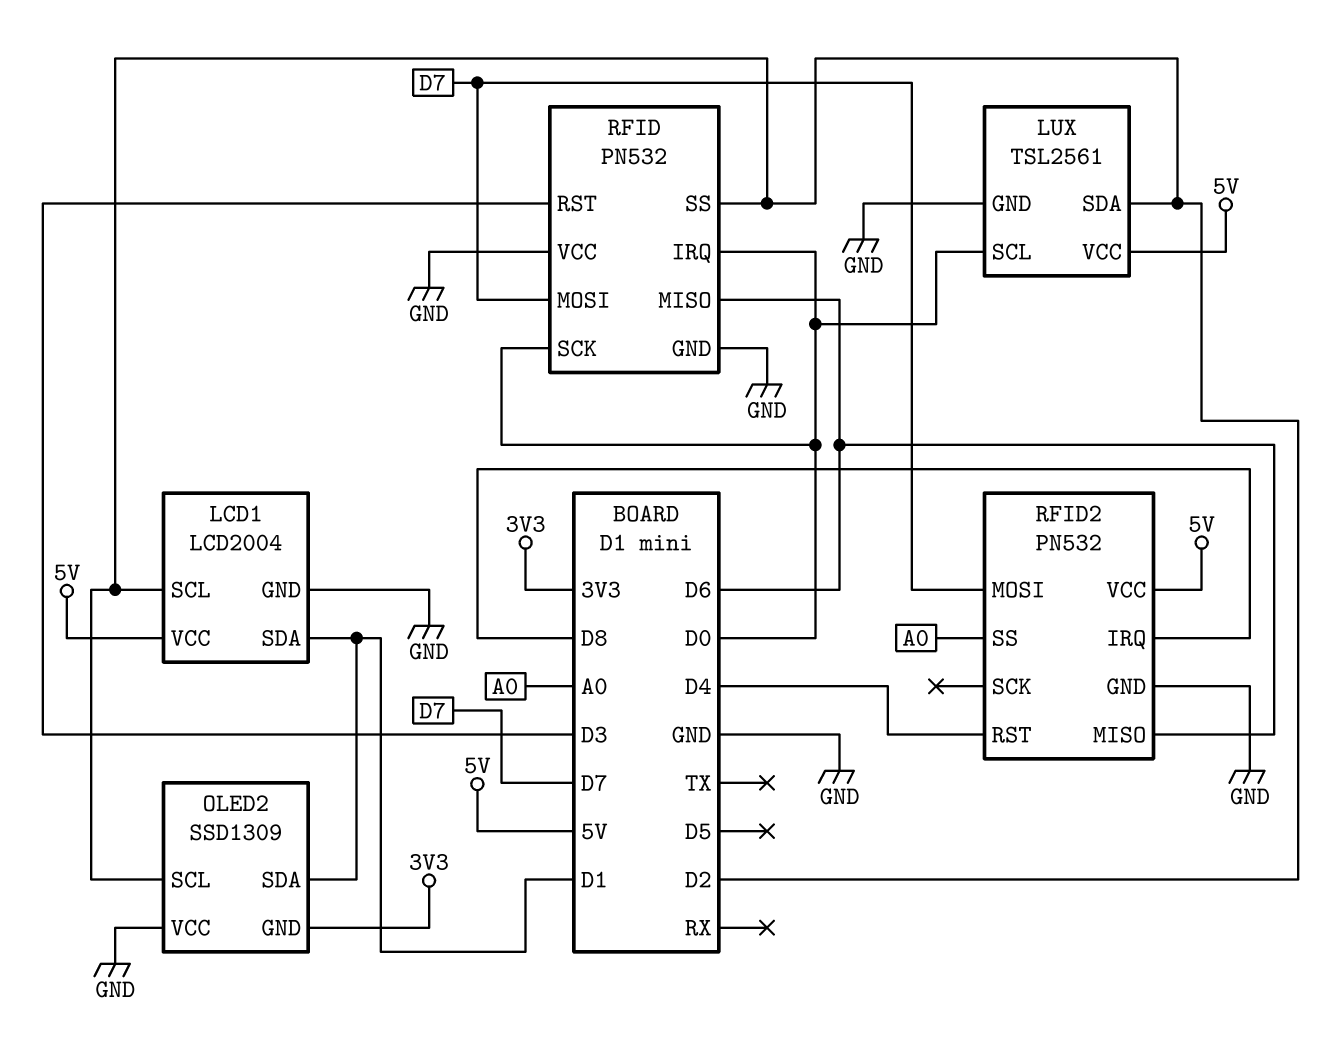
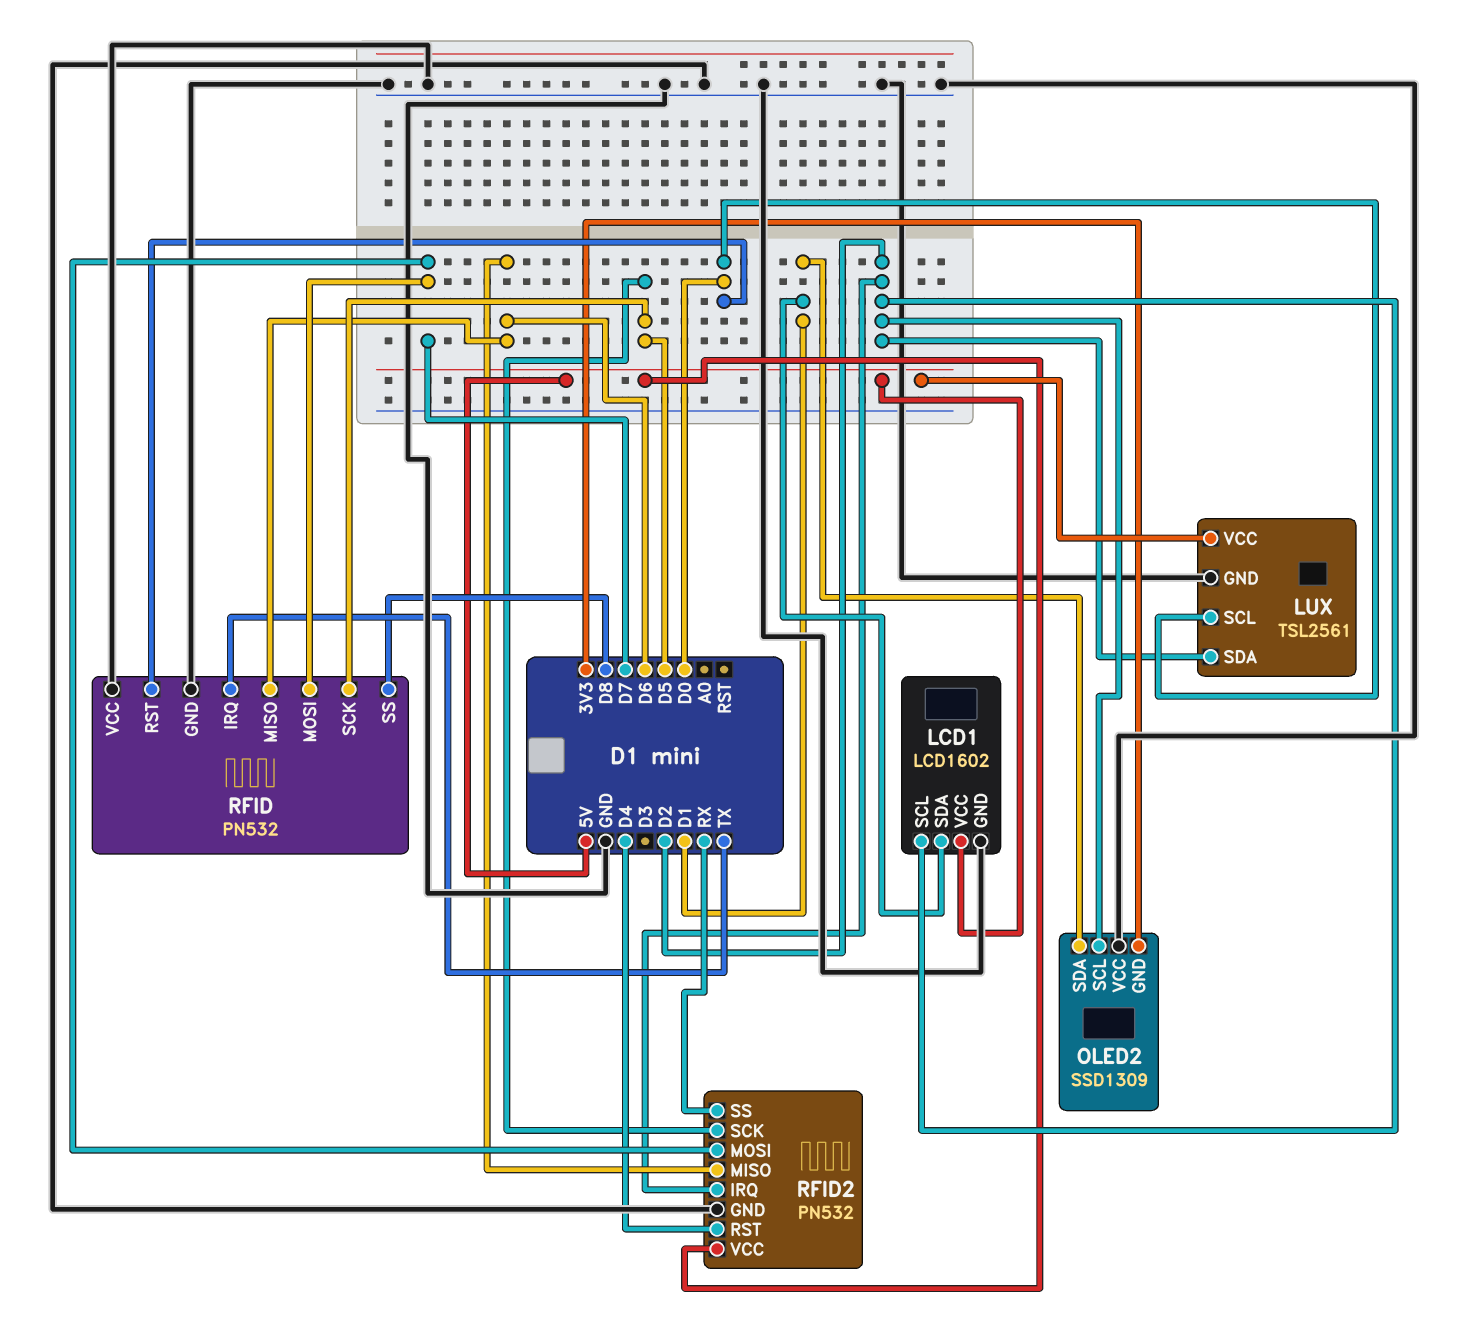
LCD1: LCD2004 -> LCD1602
RFID pin IRQ: D0 -> TX
RFID pin RST: D3 -> D0
RFID pin SCK: D0 -> D5
RFID pin SS: D2 -> D8
RFID2 pin IRQ: D8 -> D2
RFID2 pin SCK: none -> D5
RFID2 pin SS: A0 -> RX

